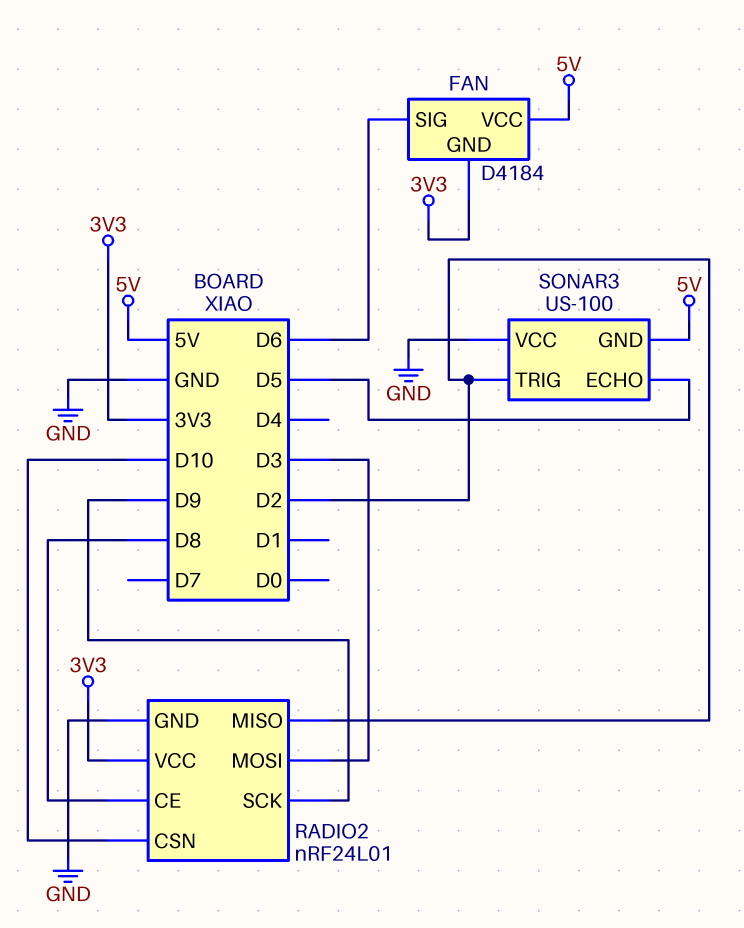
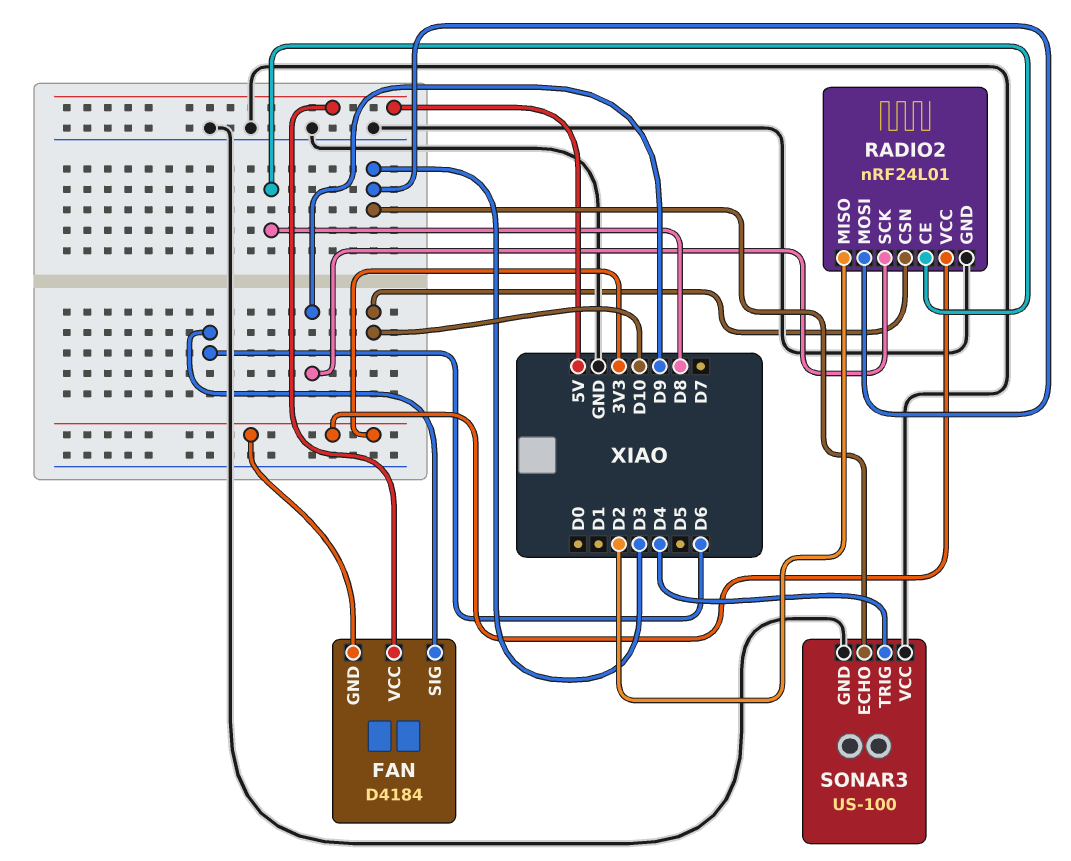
SONAR3 pin ECHO: D5 -> D3
SONAR3 pin GND: 5V -> GND
SONAR3 pin TRIG: D2 -> D4

